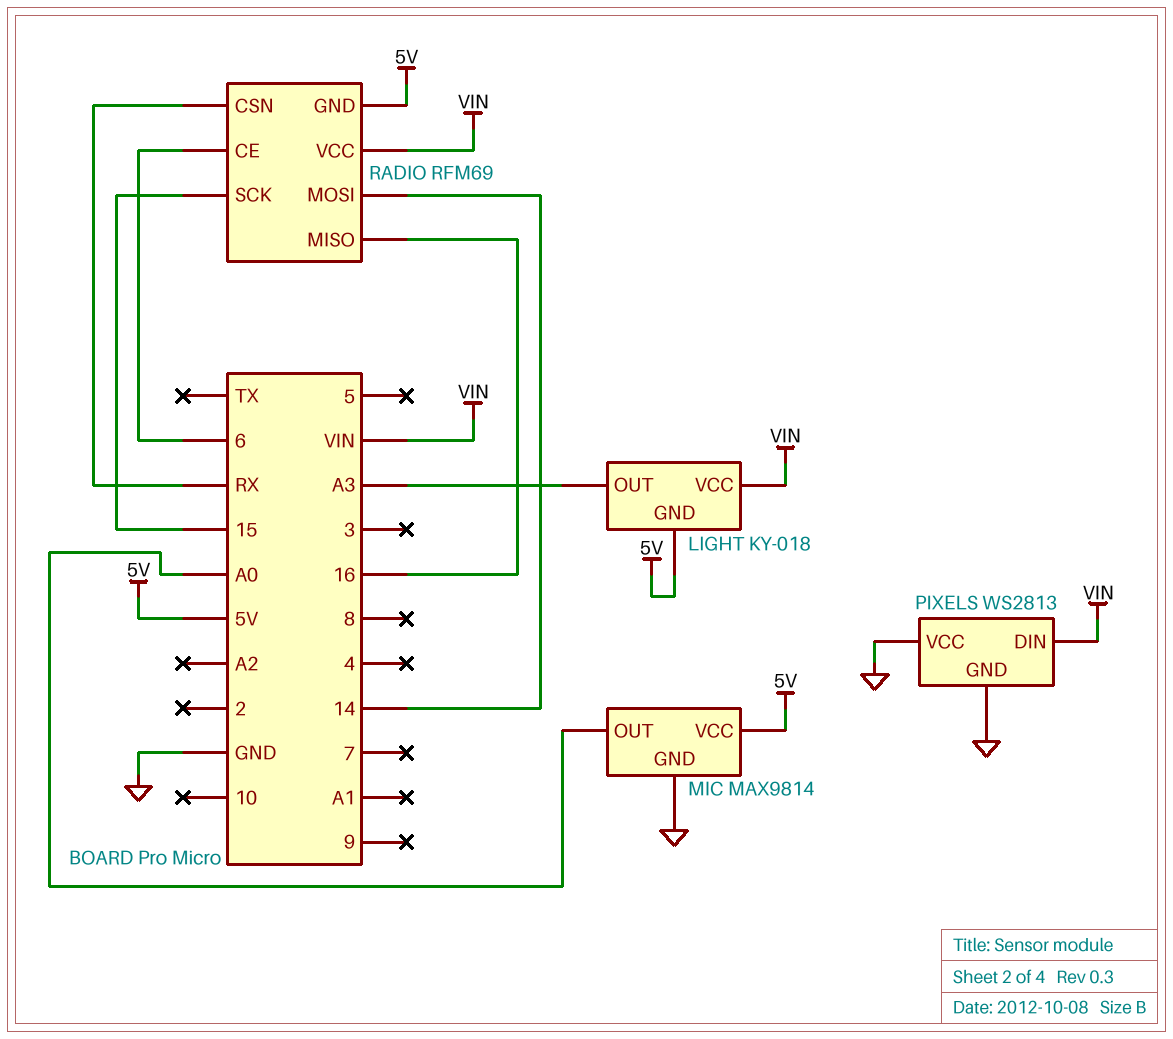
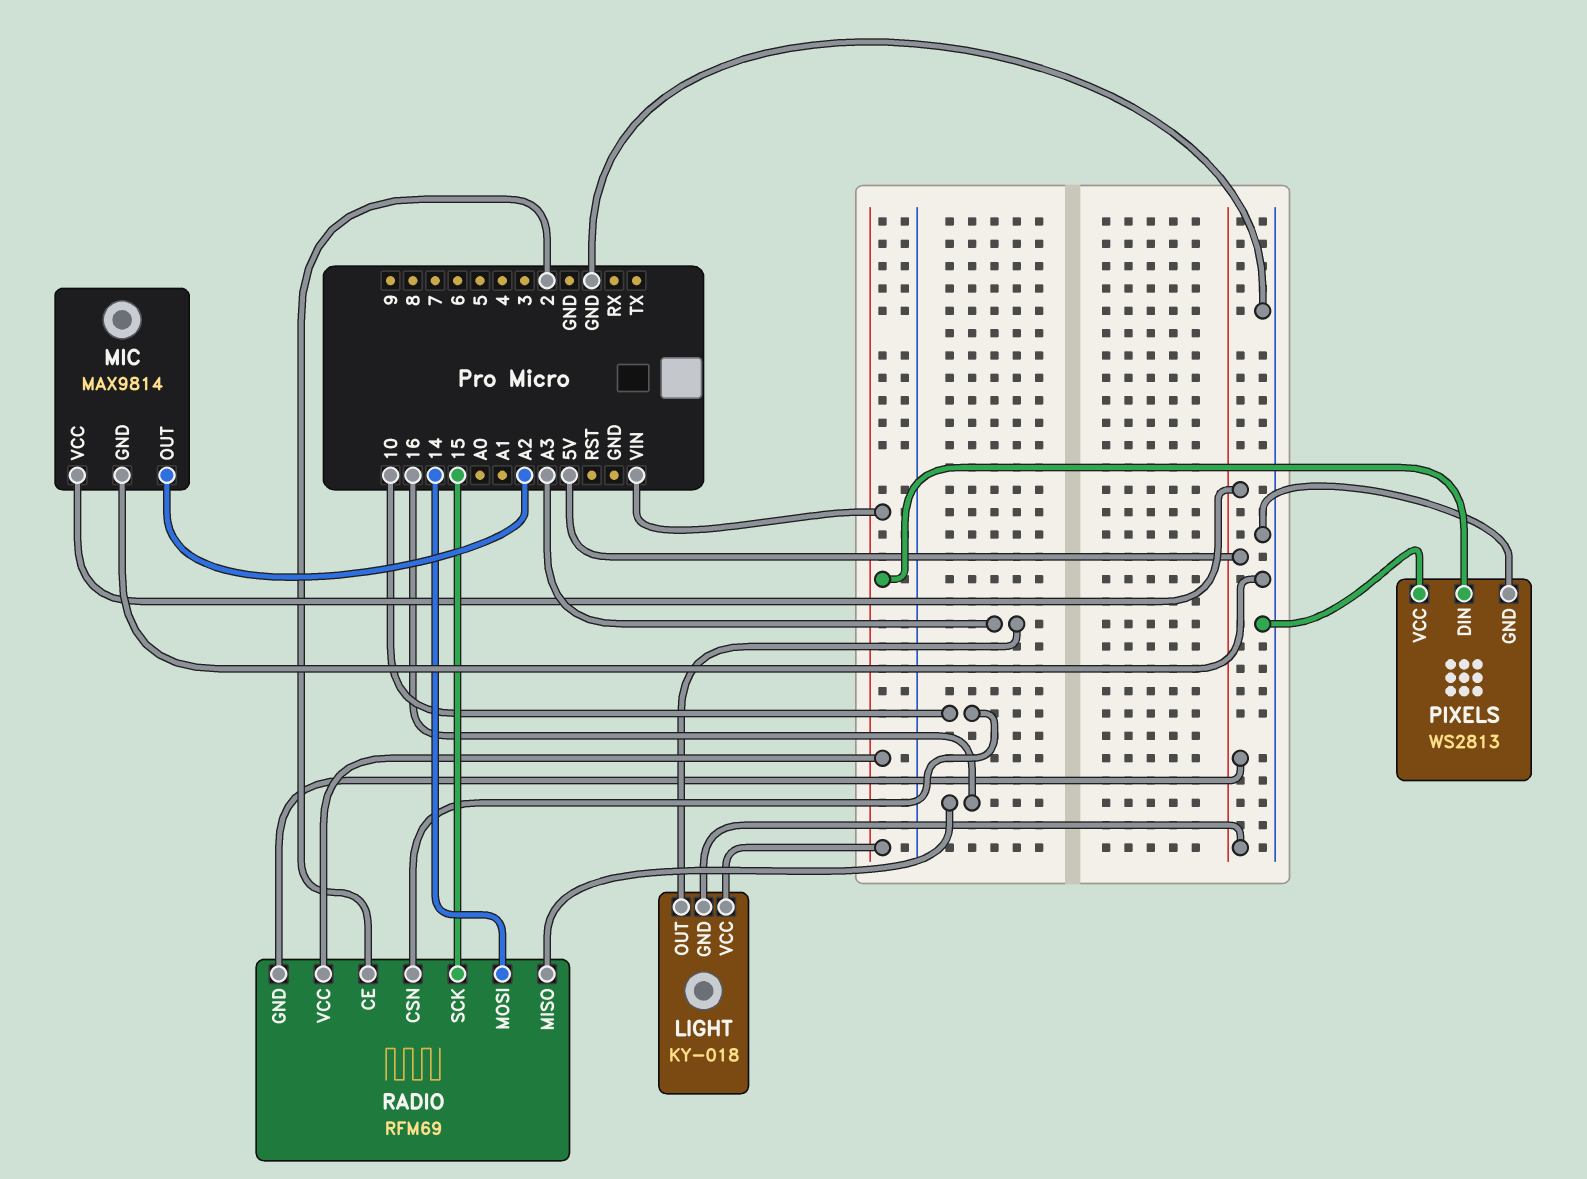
MIC pin OUT: A0 -> A2
RADIO pin CE: 6 -> 2
RADIO pin CSN: RX -> 10

